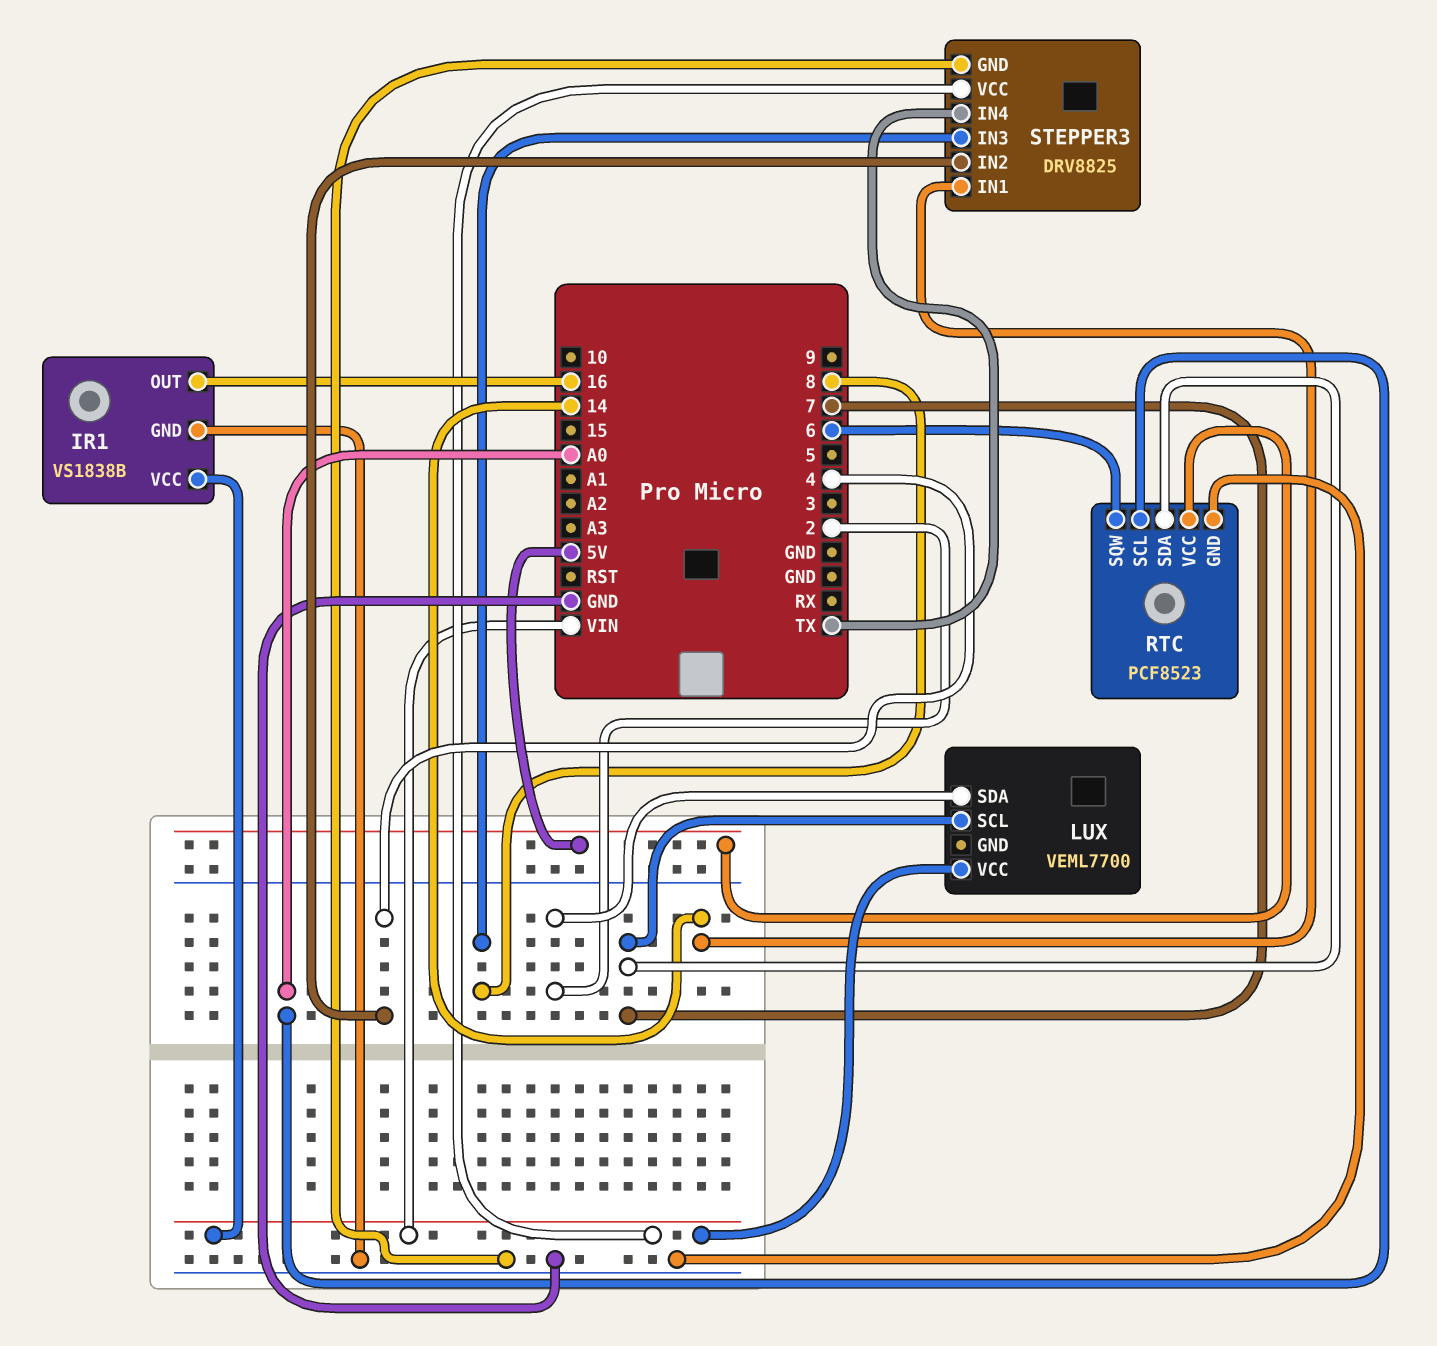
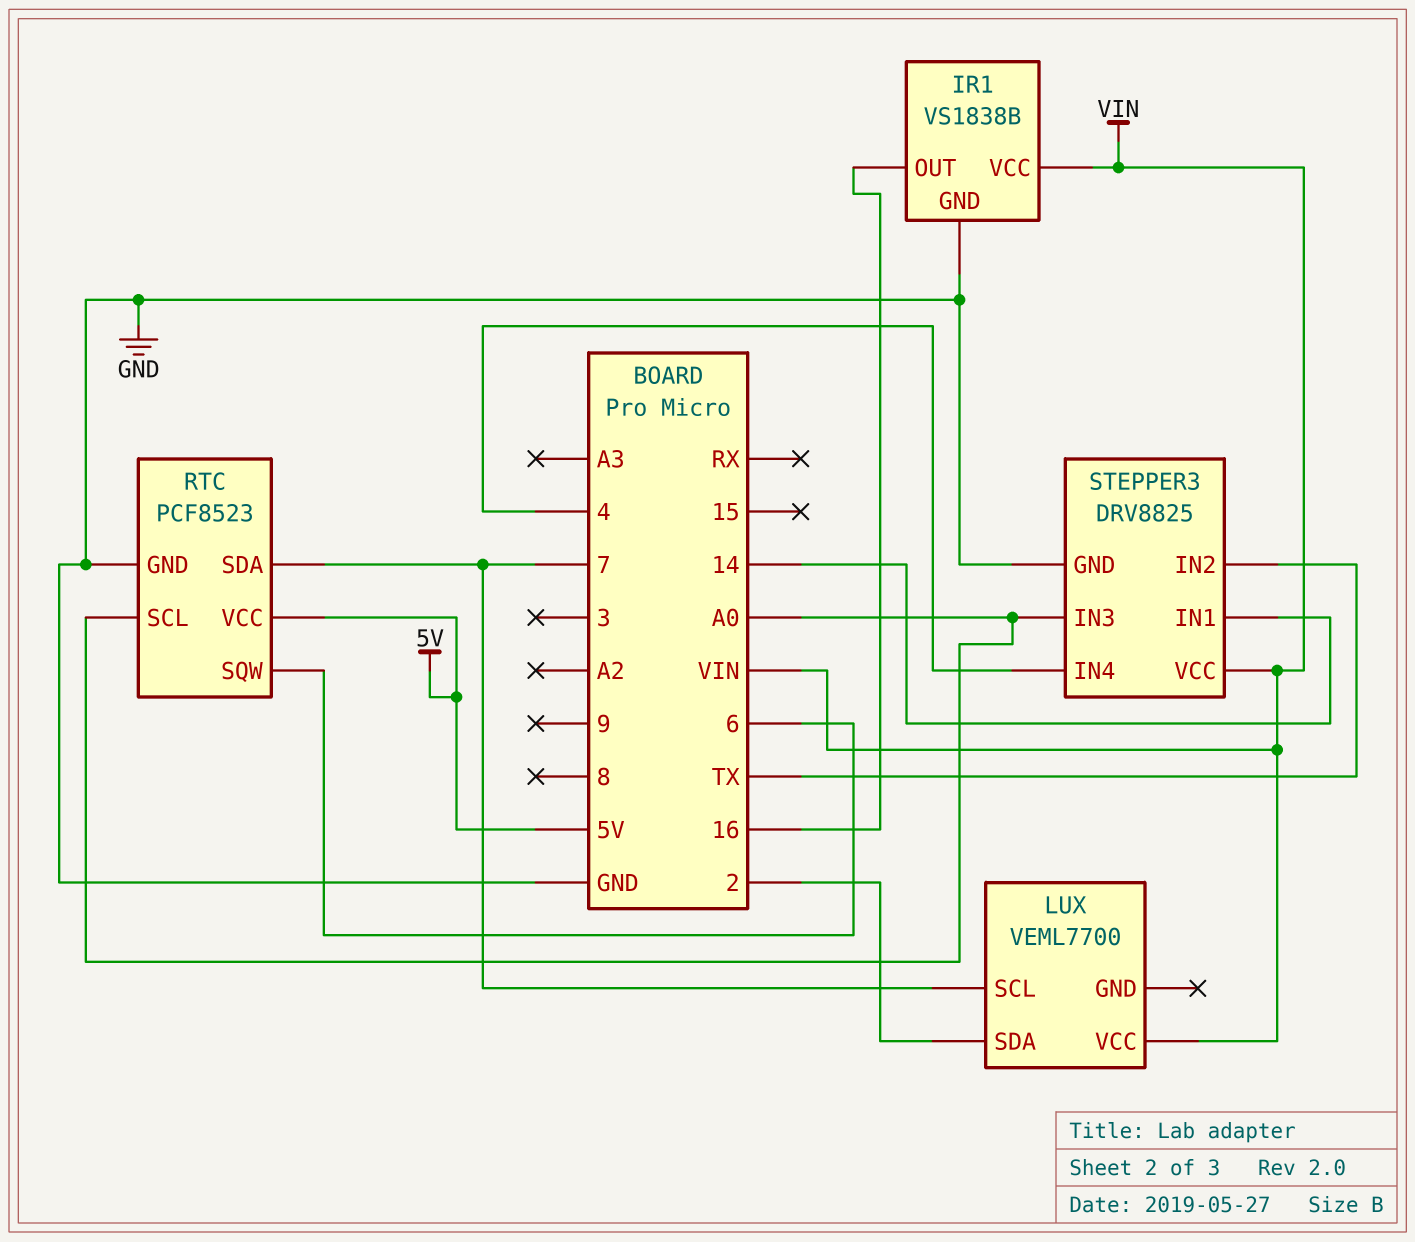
STEPPER3 pin IN2: 4 -> TX
STEPPER3 pin IN3: 8 -> A0
STEPPER3 pin IN4: TX -> 4

